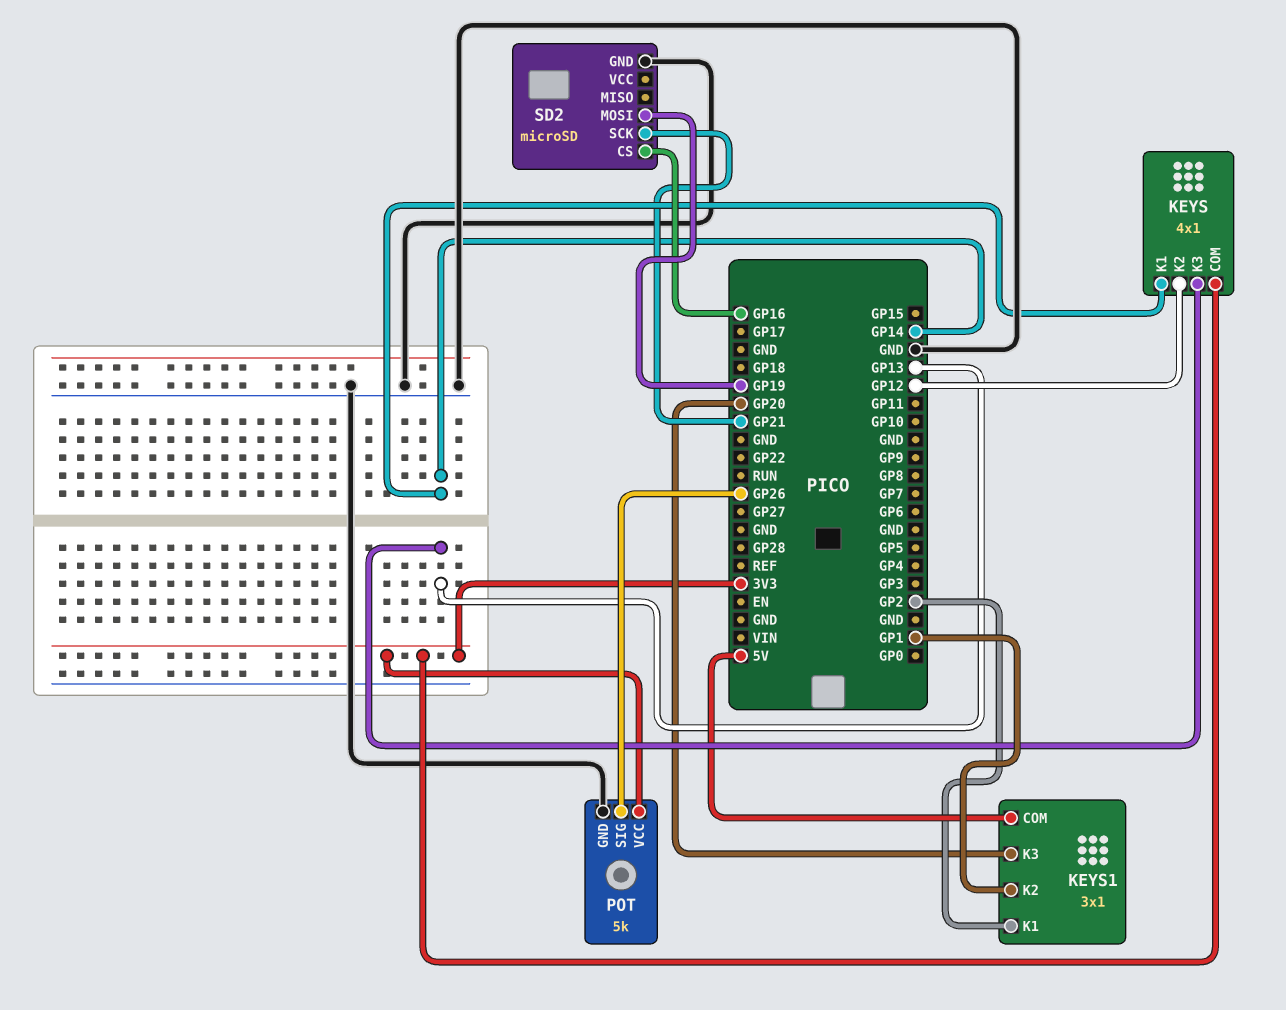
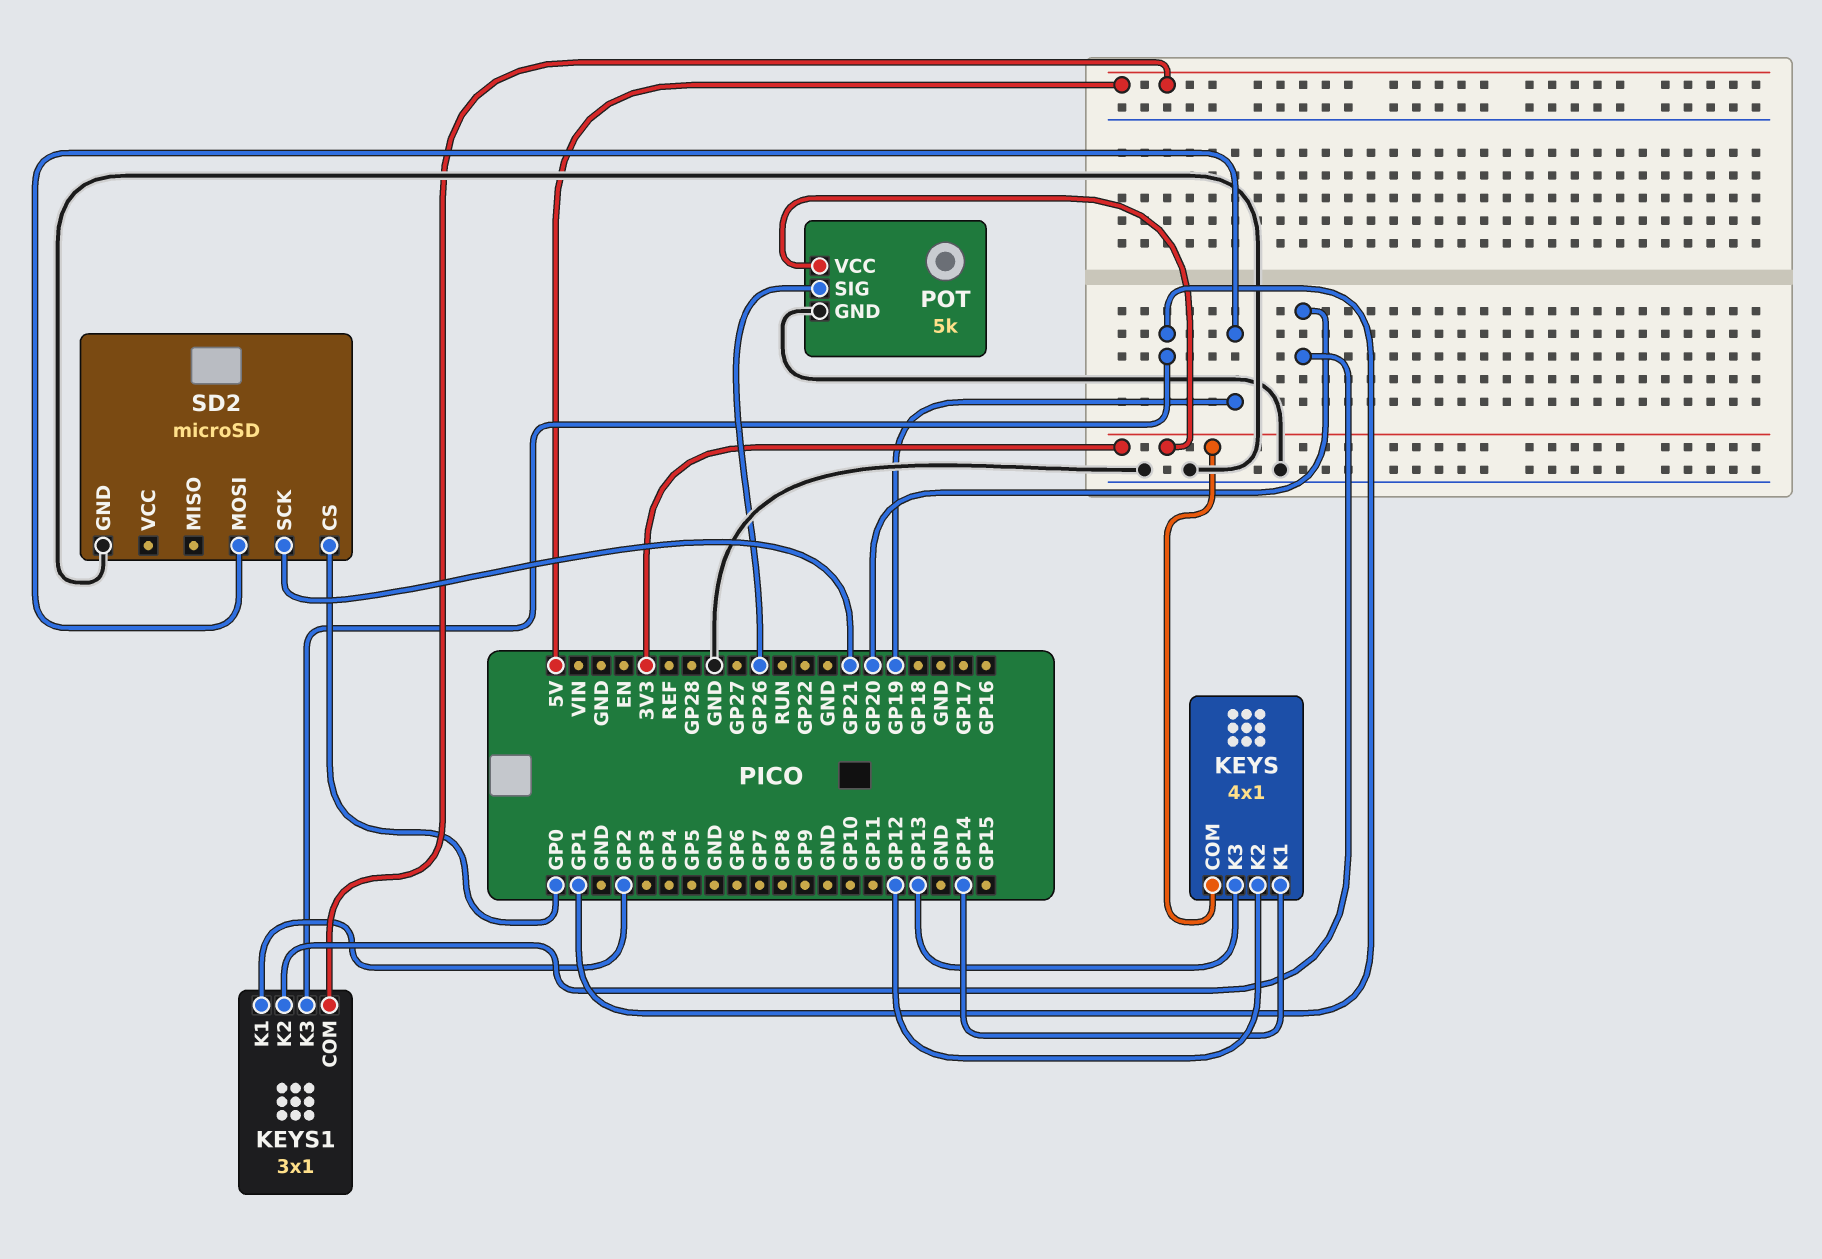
KEYS1 pin K2: GP1 -> GP20
KEYS1 pin K3: GP20 -> GP1
SD2 pin CS: GP16 -> GP0

